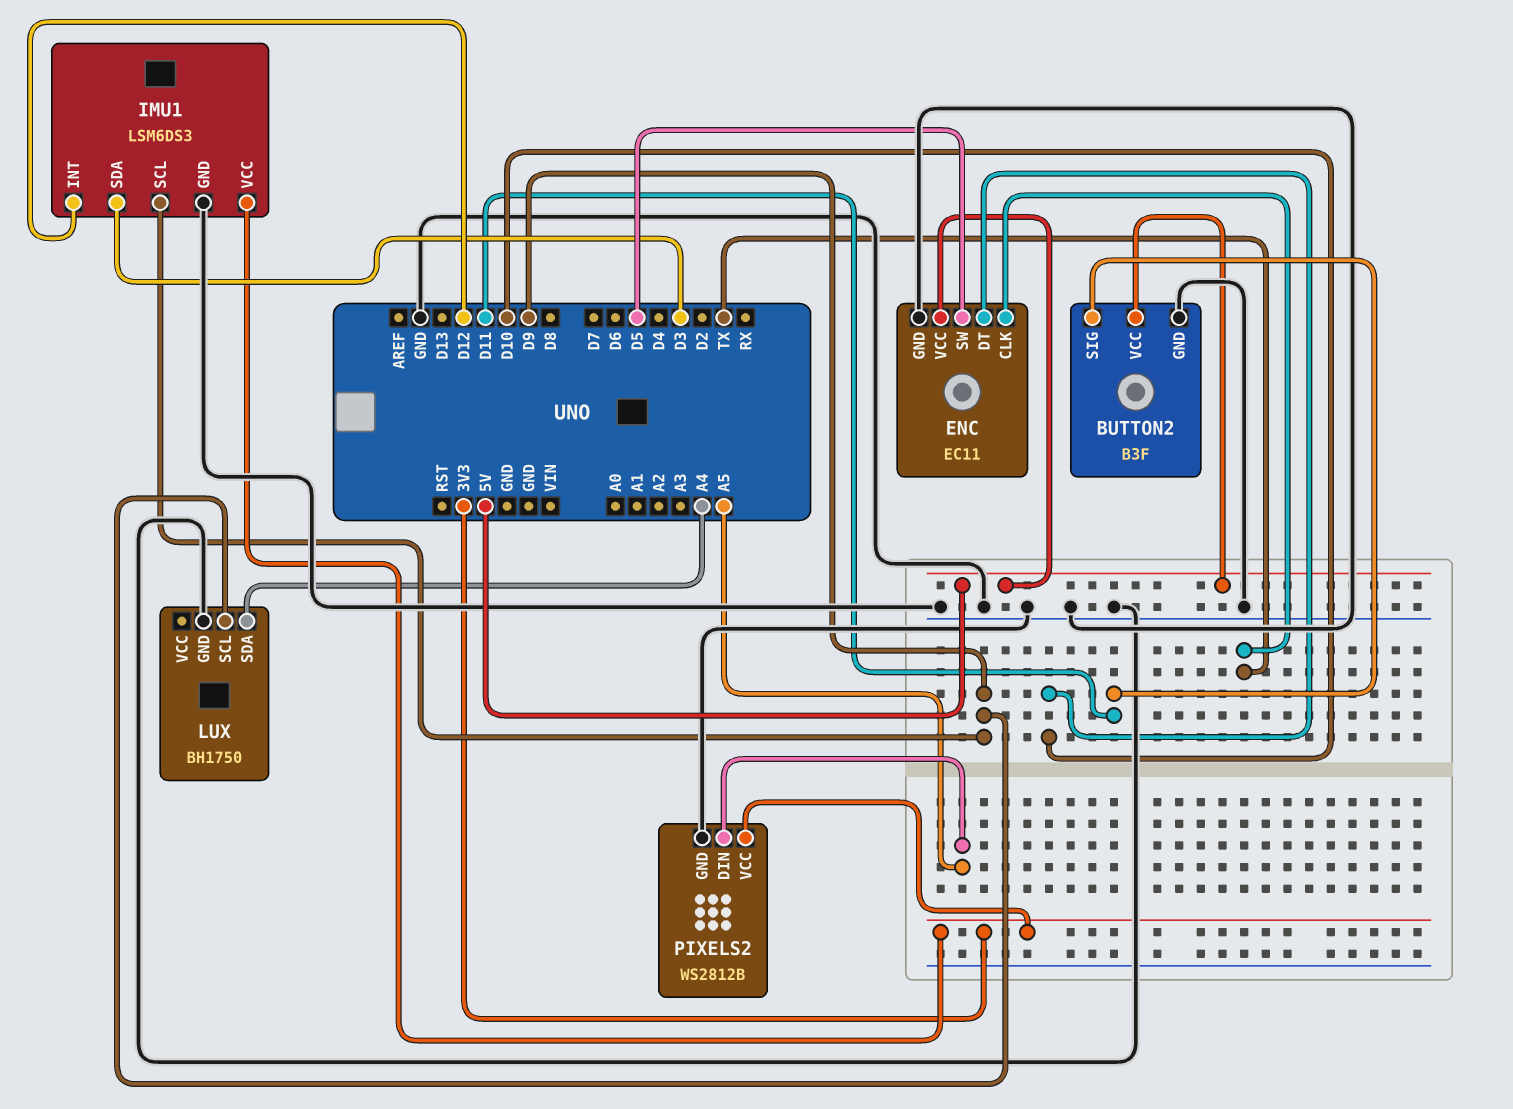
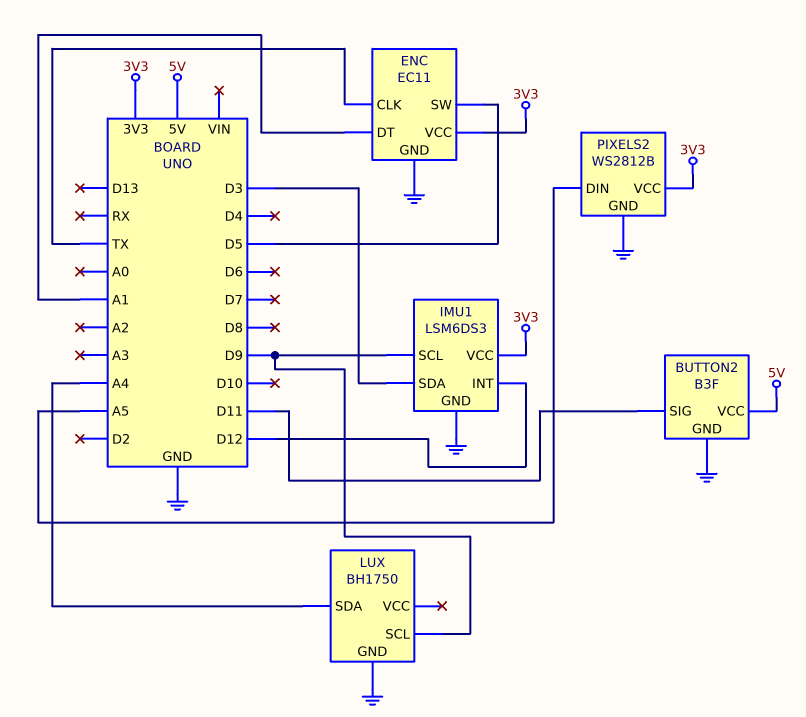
ENC pin DT: D10 -> A1
ENC pin VCC: 5V -> 3V3

